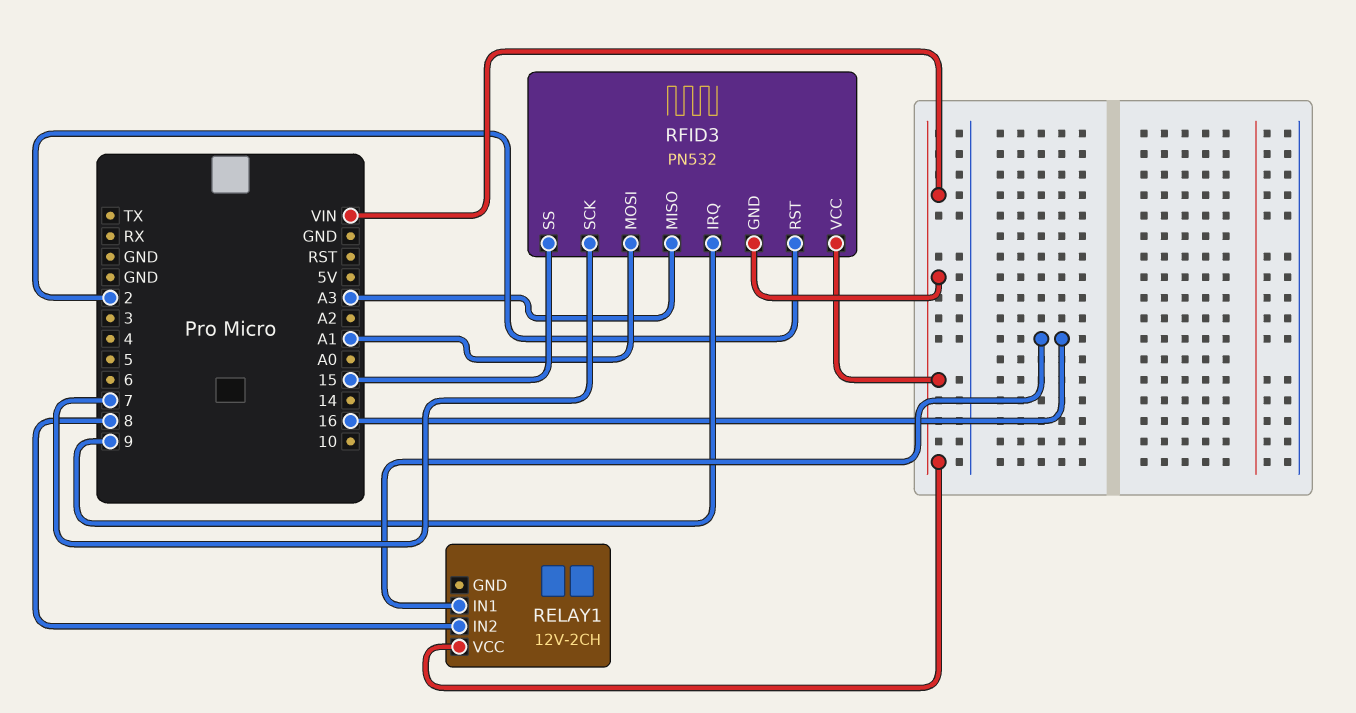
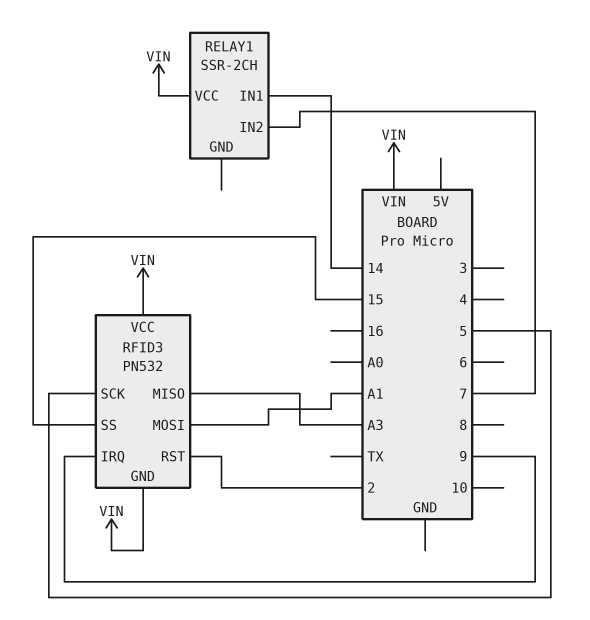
RELAY1: 12V-2CH -> SSR-2CH
RELAY1 pin IN1: 16 -> 14
RELAY1 pin IN2: 8 -> 7
RFID3 pin SCK: 7 -> 5

